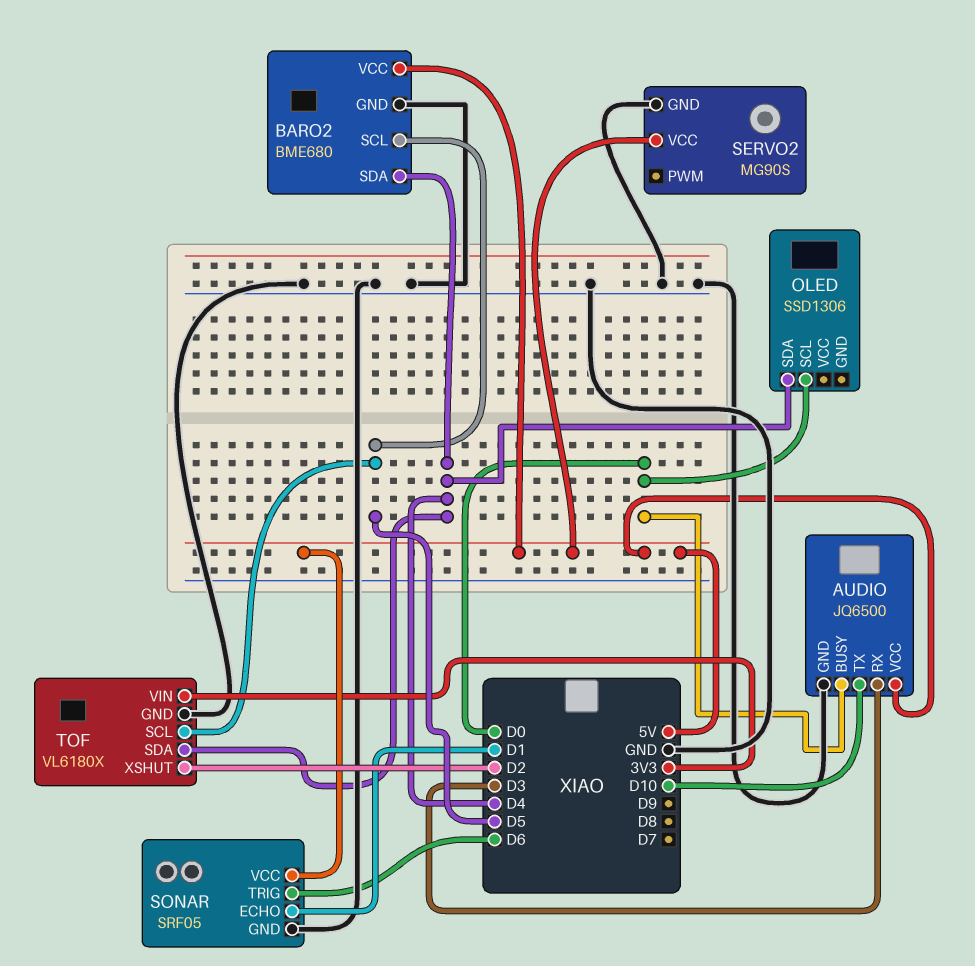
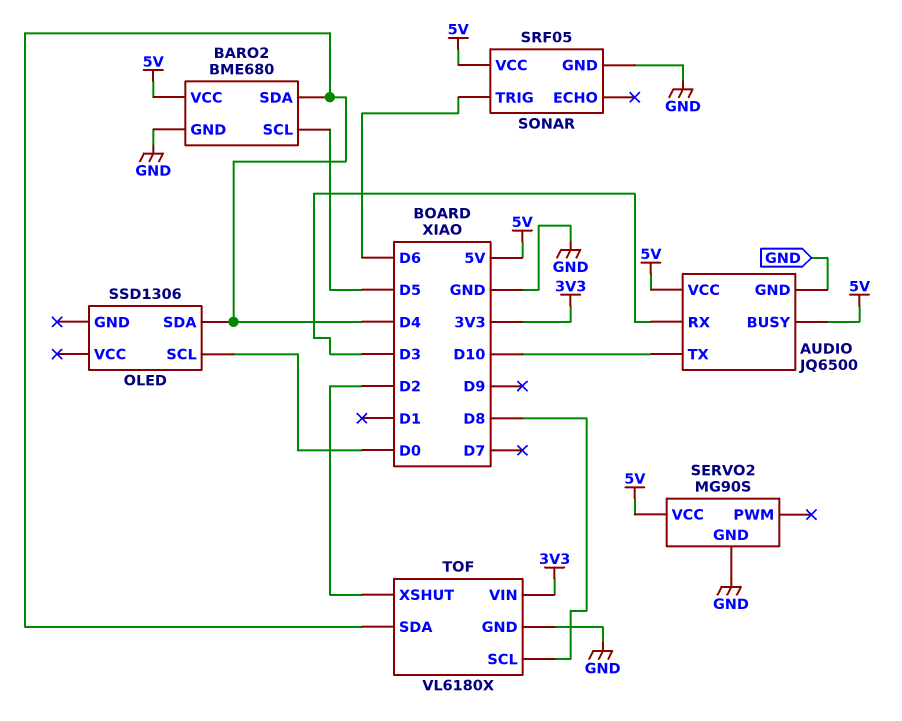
AUDIO pin BUSY: D0 -> 5V
SONAR pin ECHO: D1 -> none
TOF pin SCL: D5 -> D8

